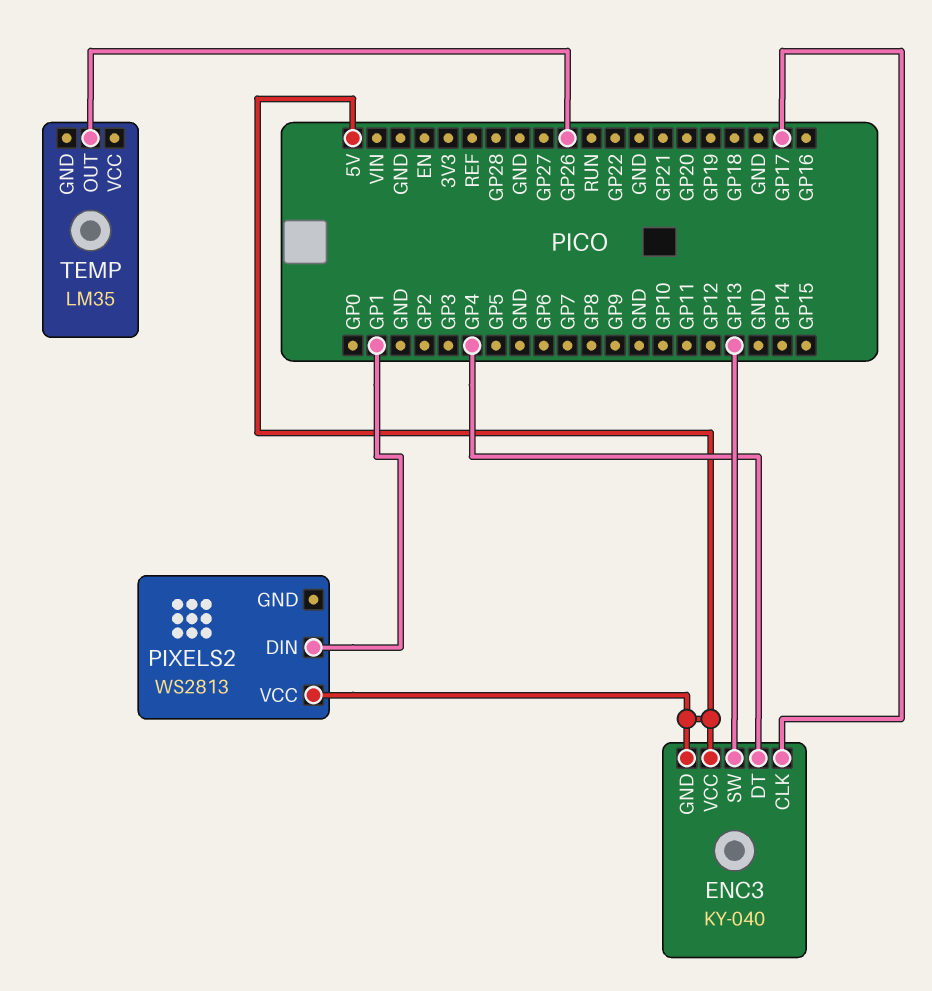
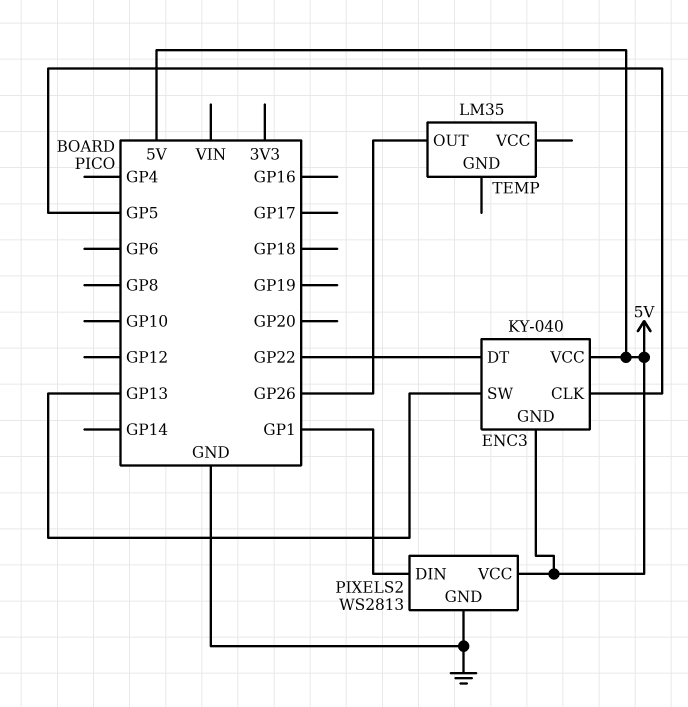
ENC3 pin CLK: GP17 -> GP5
ENC3 pin DT: GP4 -> GP22
PIXELS2 pin GND: none -> GND

